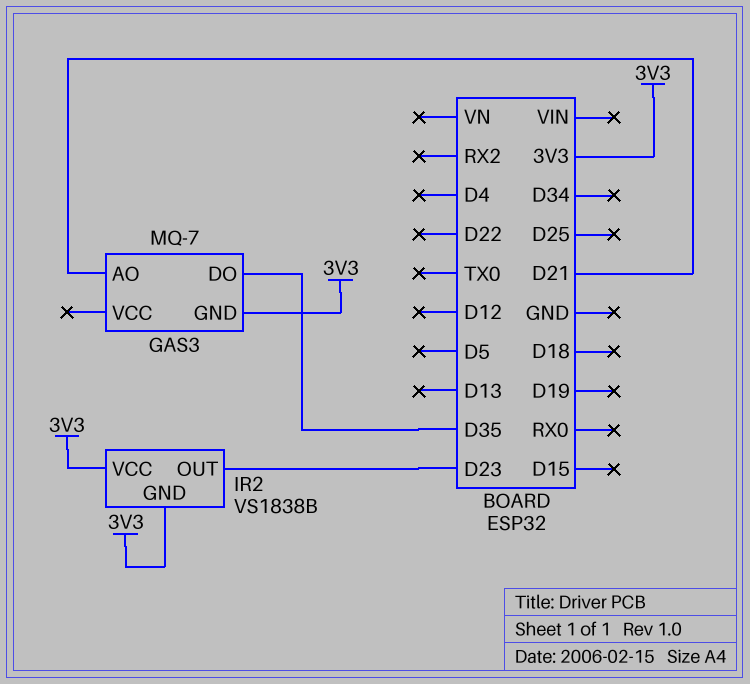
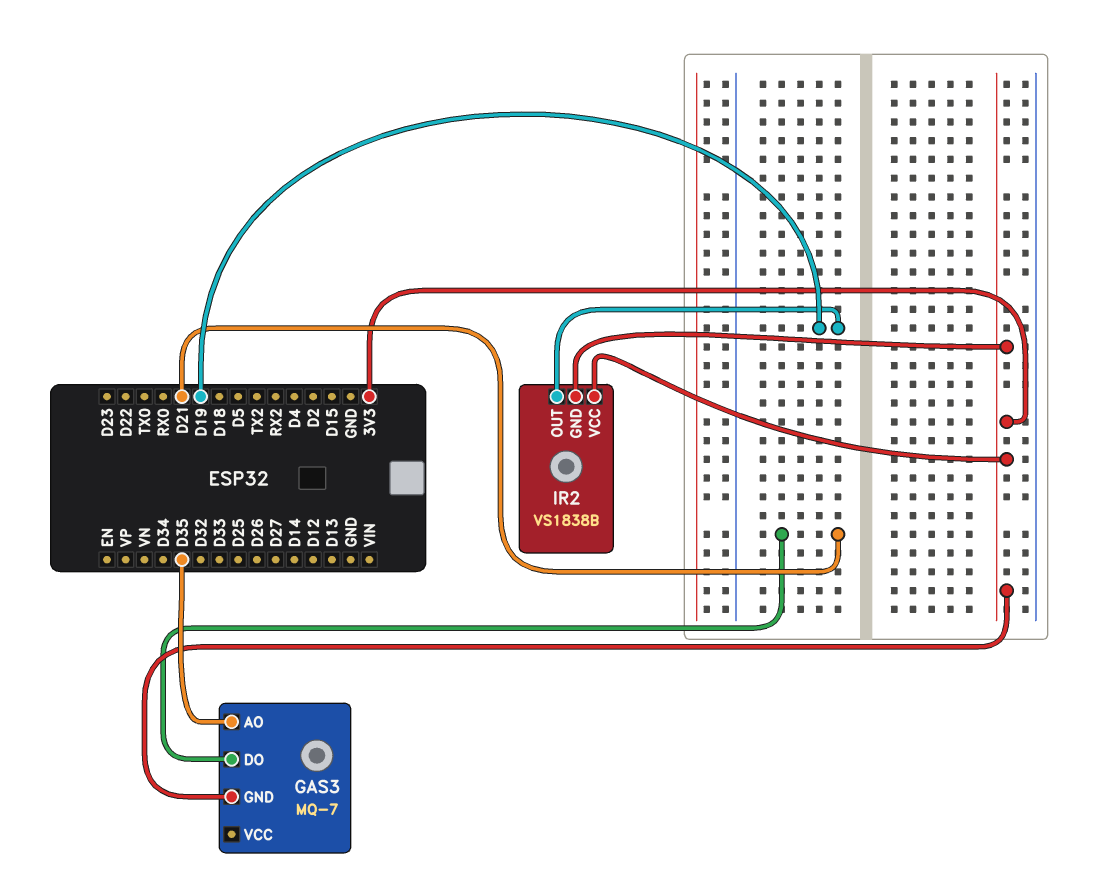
GAS3 pin AO: D21 -> D35
GAS3 pin DO: D35 -> D21
IR2 pin OUT: D23 -> D19

